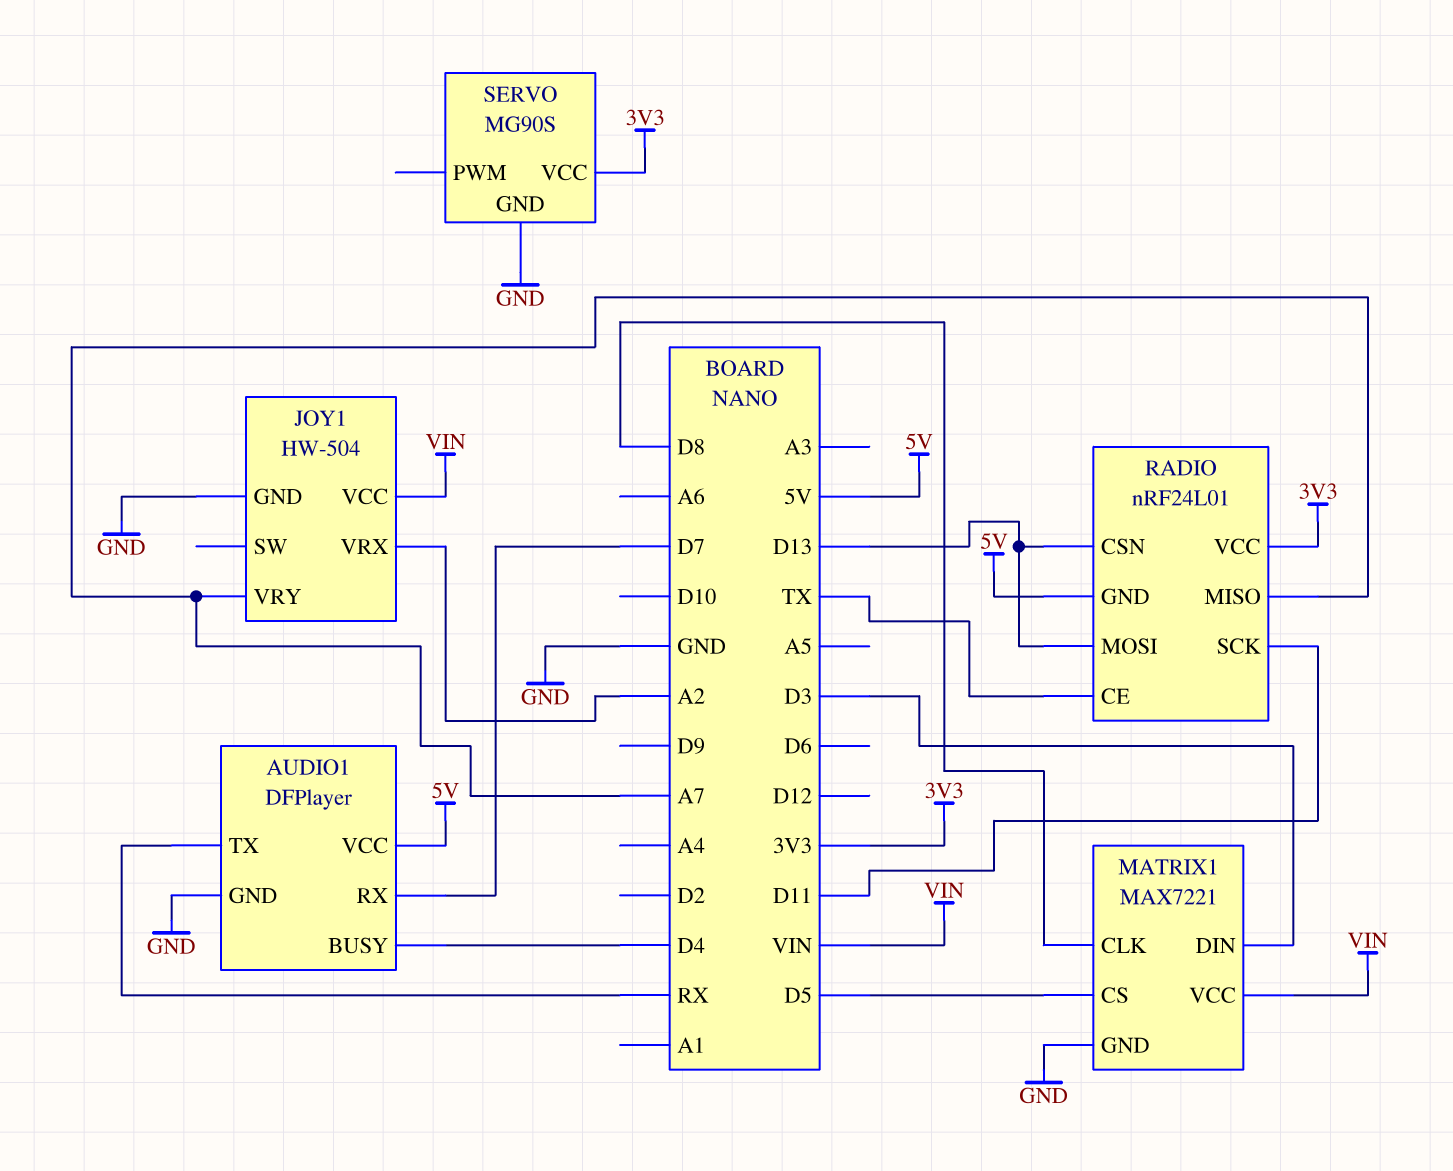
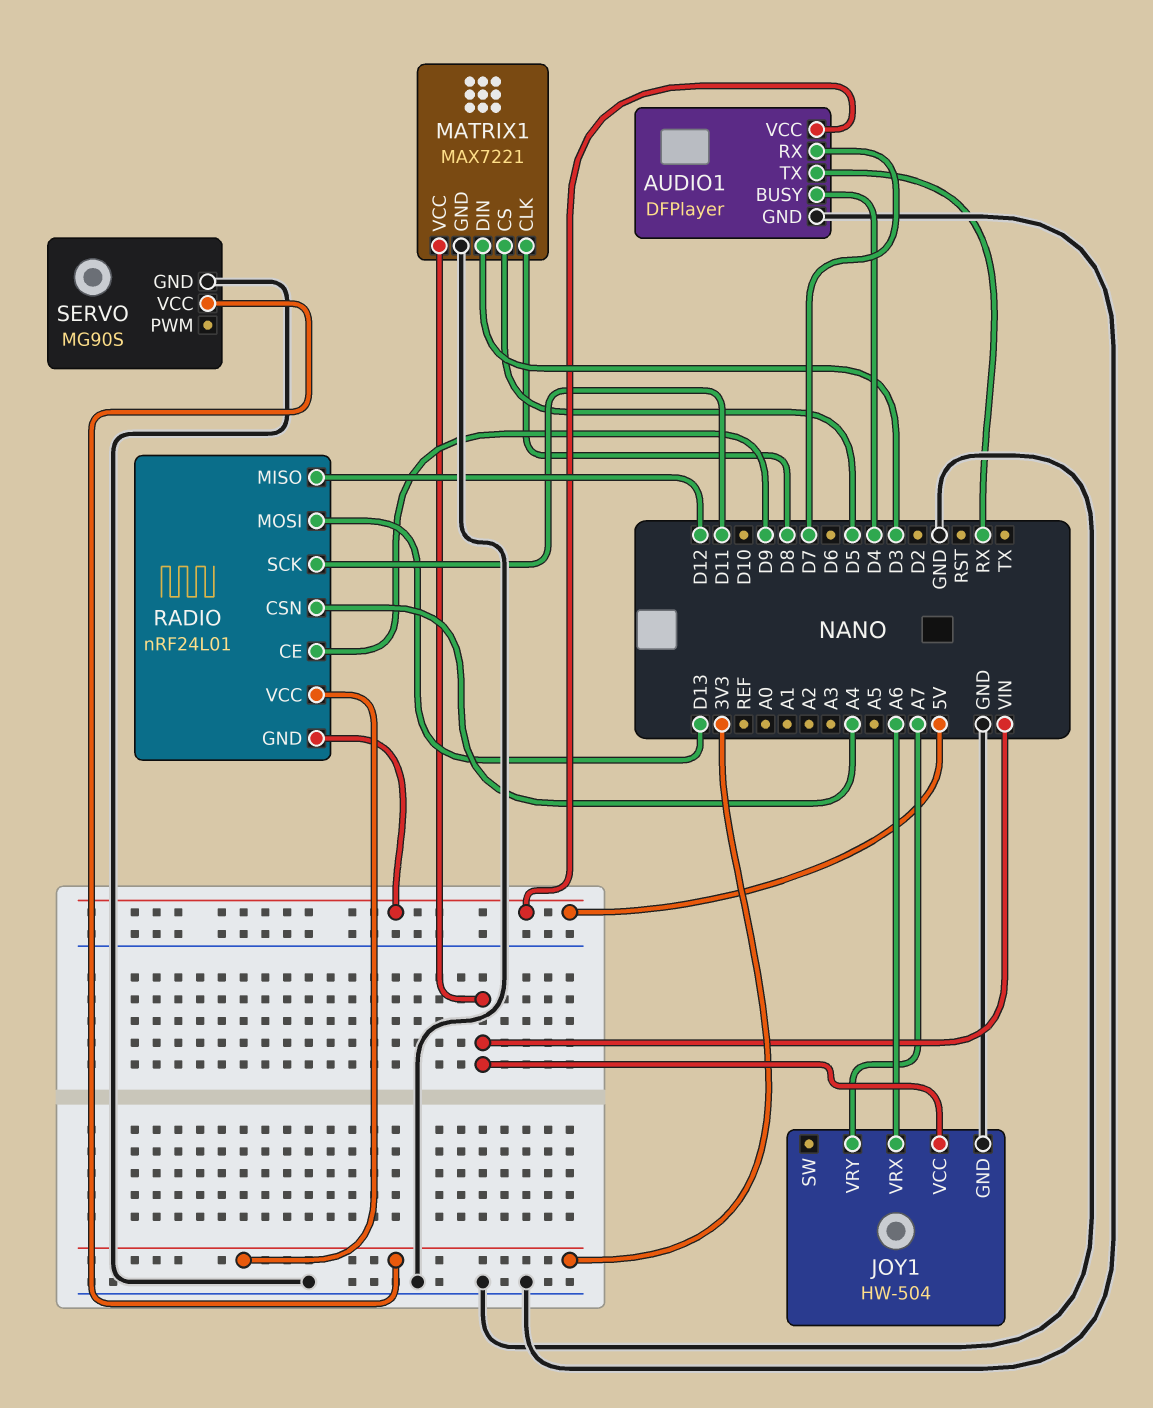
JOY1 pin VRX: A2 -> A6
RADIO pin CE: TX -> D9
RADIO pin CSN: D13 -> A4
RADIO pin MISO: A7 -> D12

